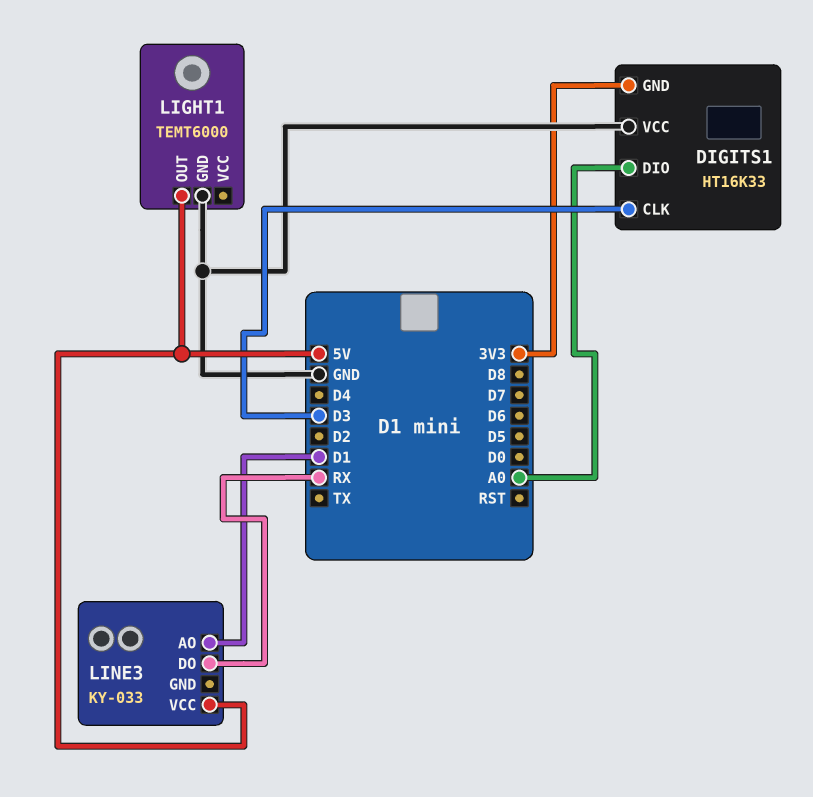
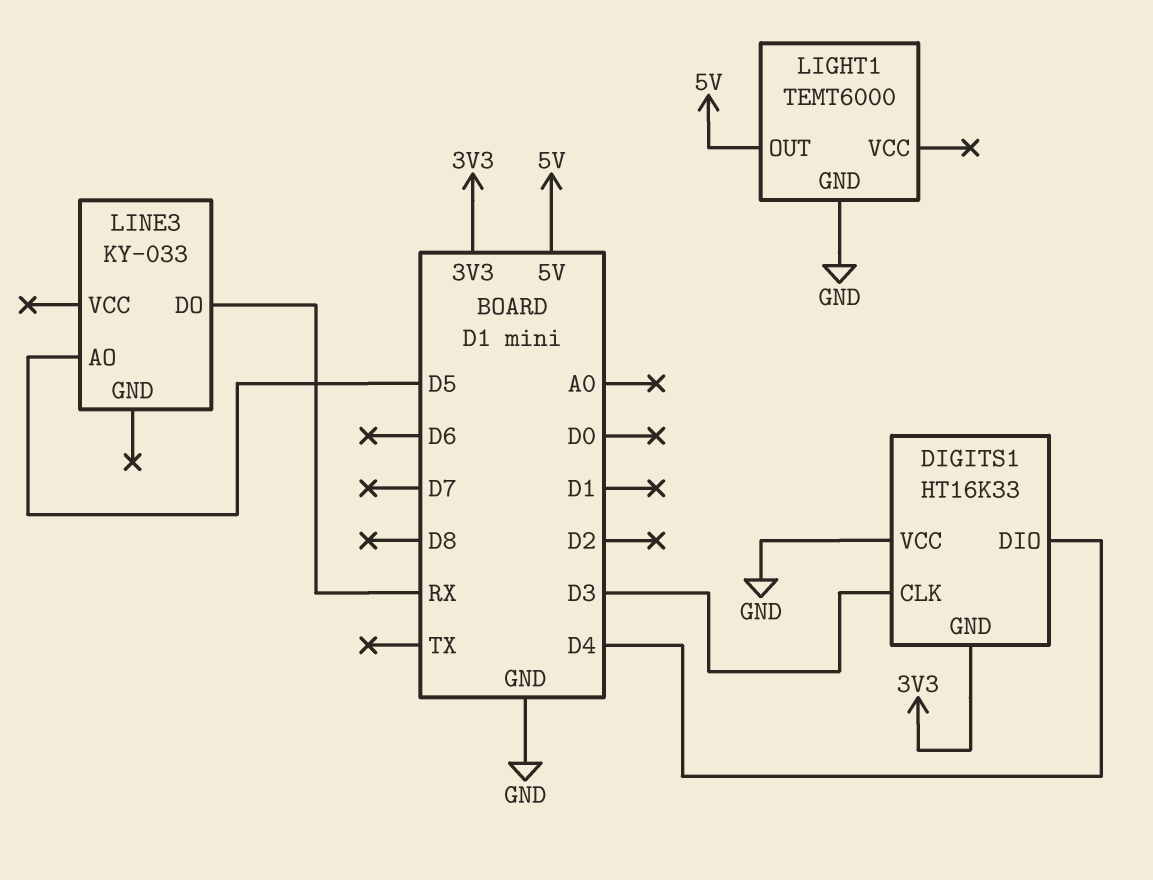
DIGITS1 pin DIO: A0 -> D4
LINE3 pin AO: D1 -> D5
LINE3 pin VCC: 5V -> none

